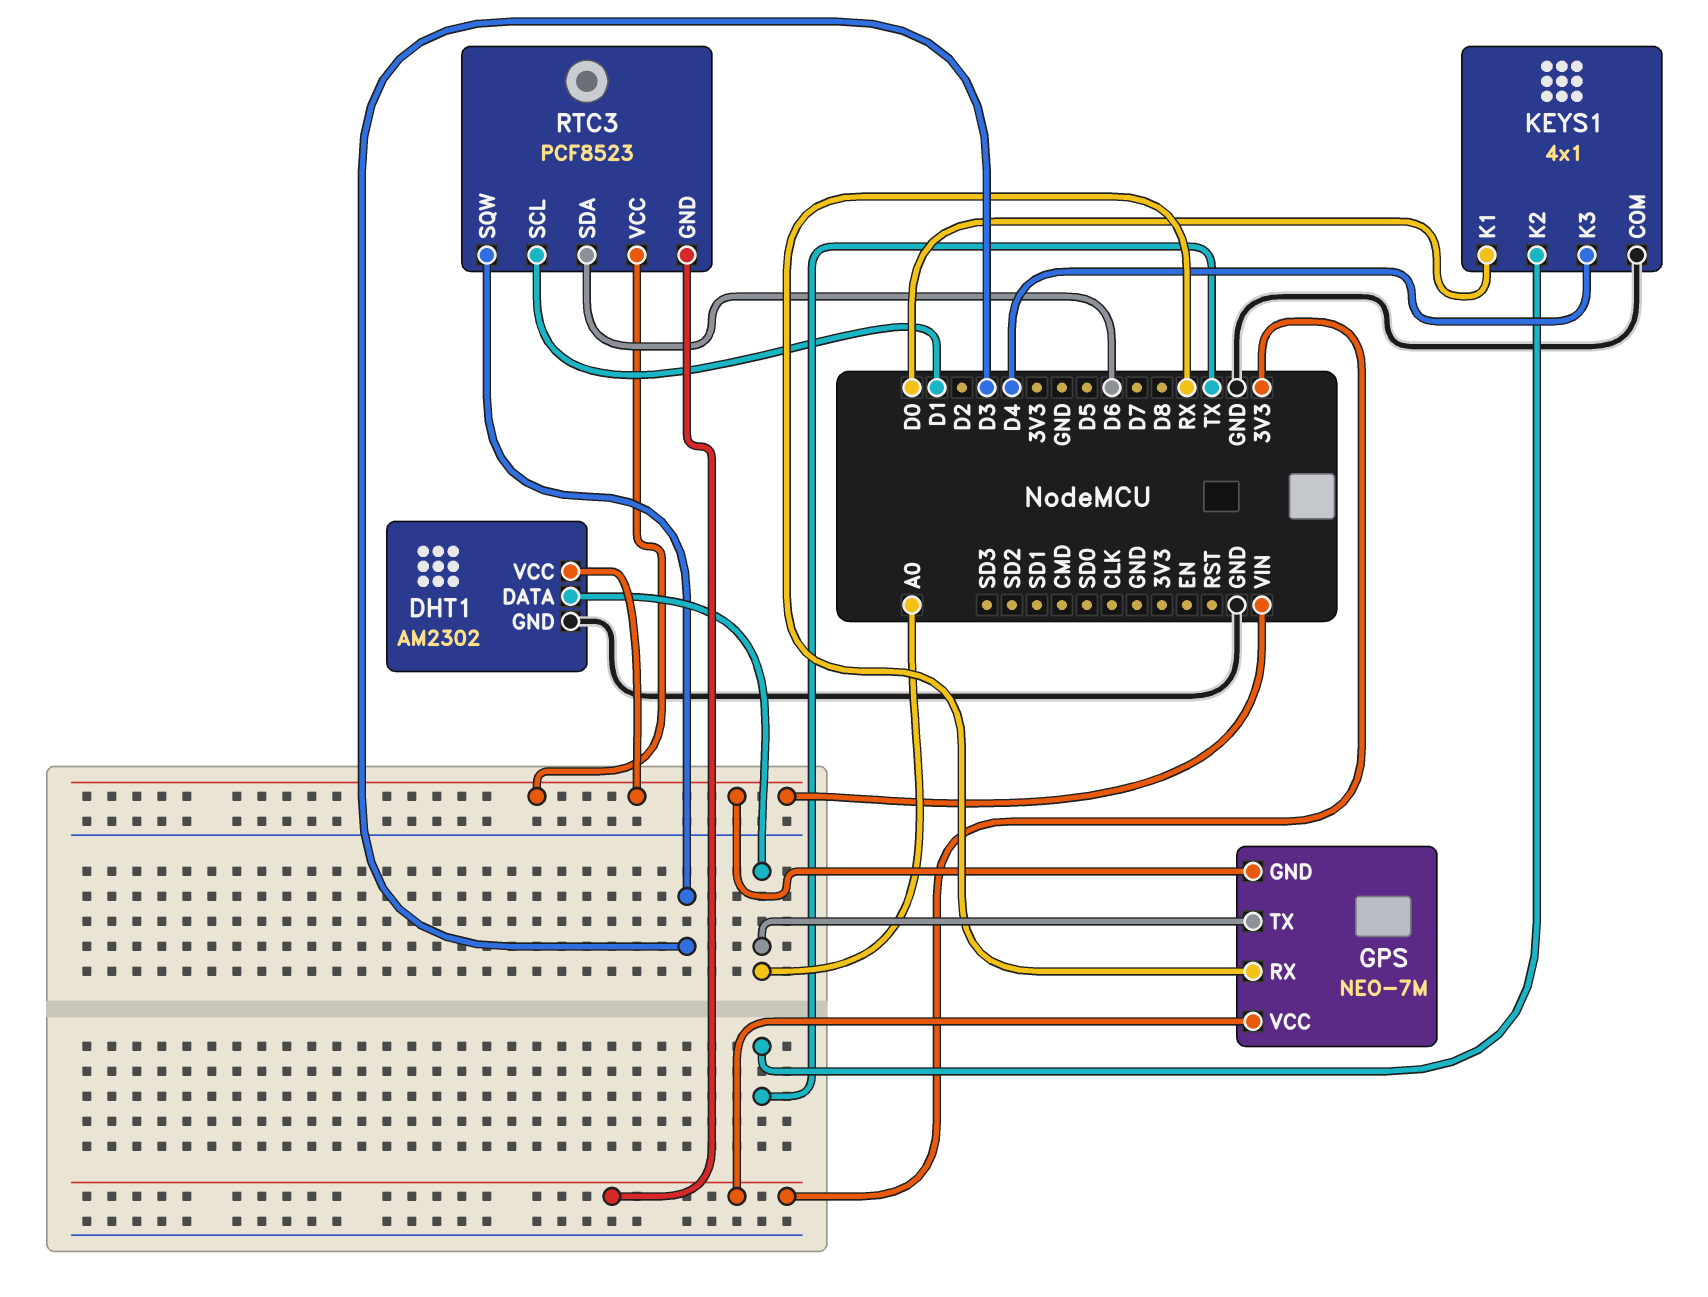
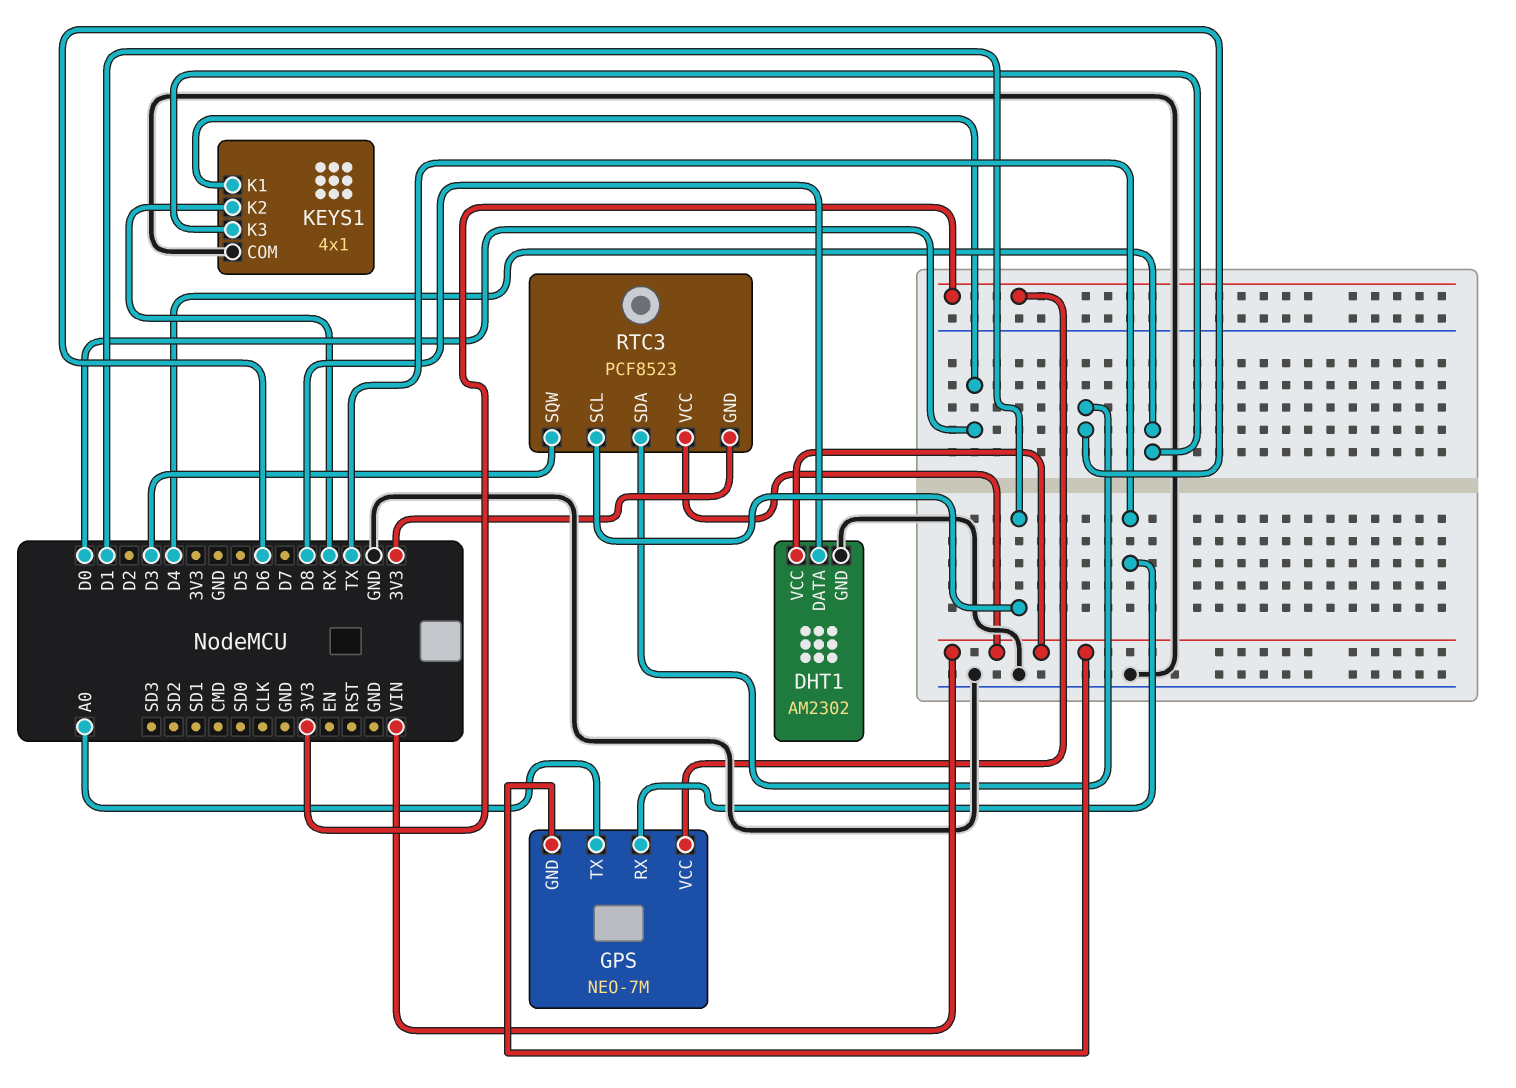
DHT1 pin DATA: A0 -> D8
GPS pin RX: RX -> TX
KEYS1 pin K2: TX -> RX

